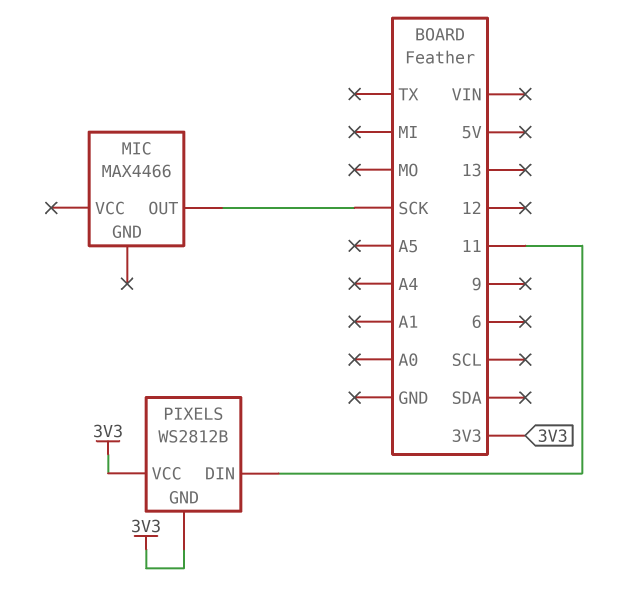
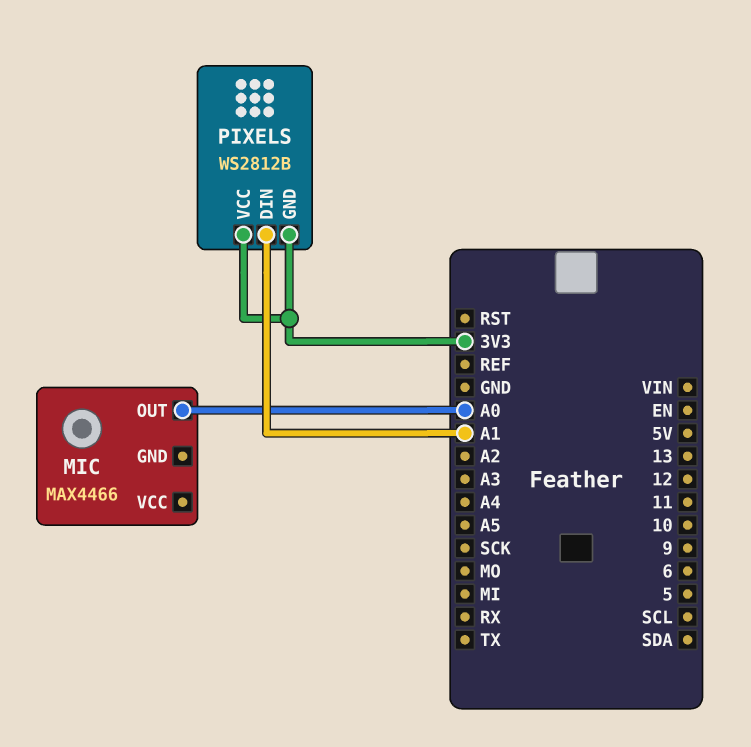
MIC pin OUT: SCK -> A0
PIXELS pin DIN: 11 -> A1

